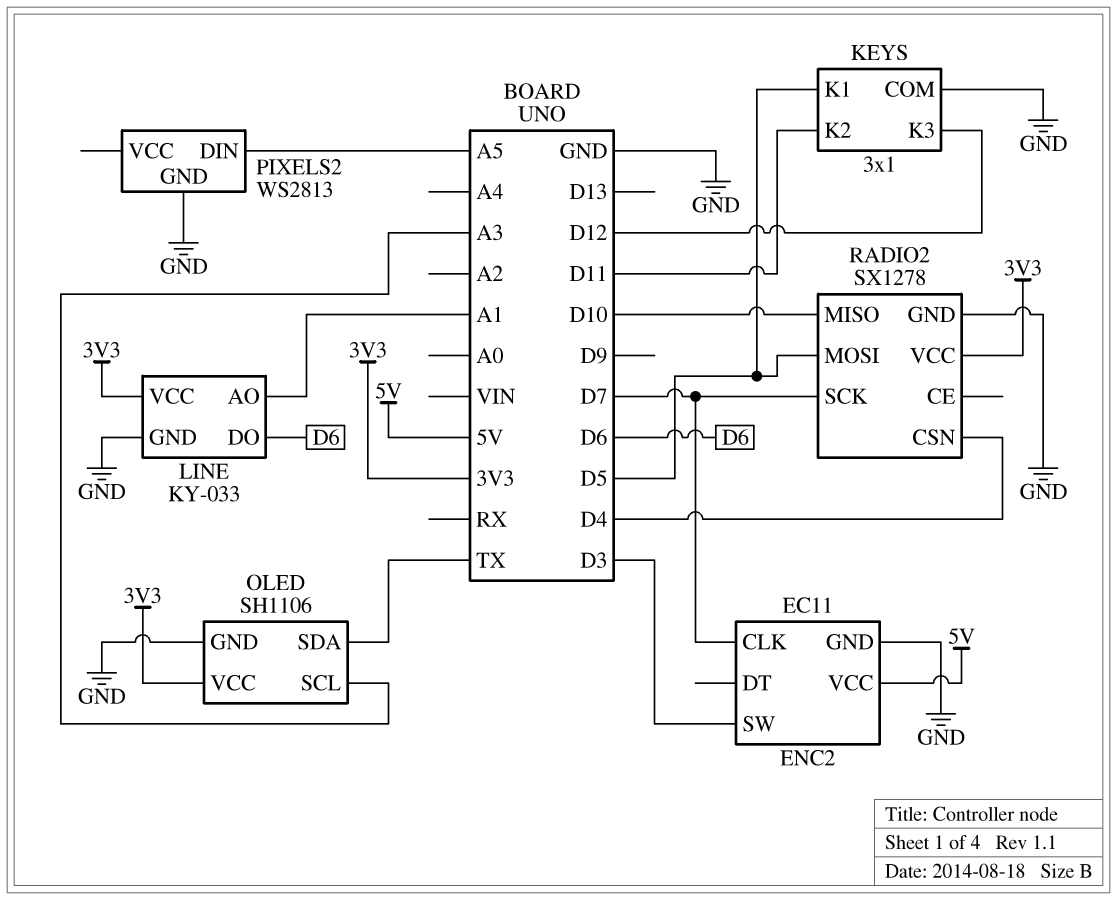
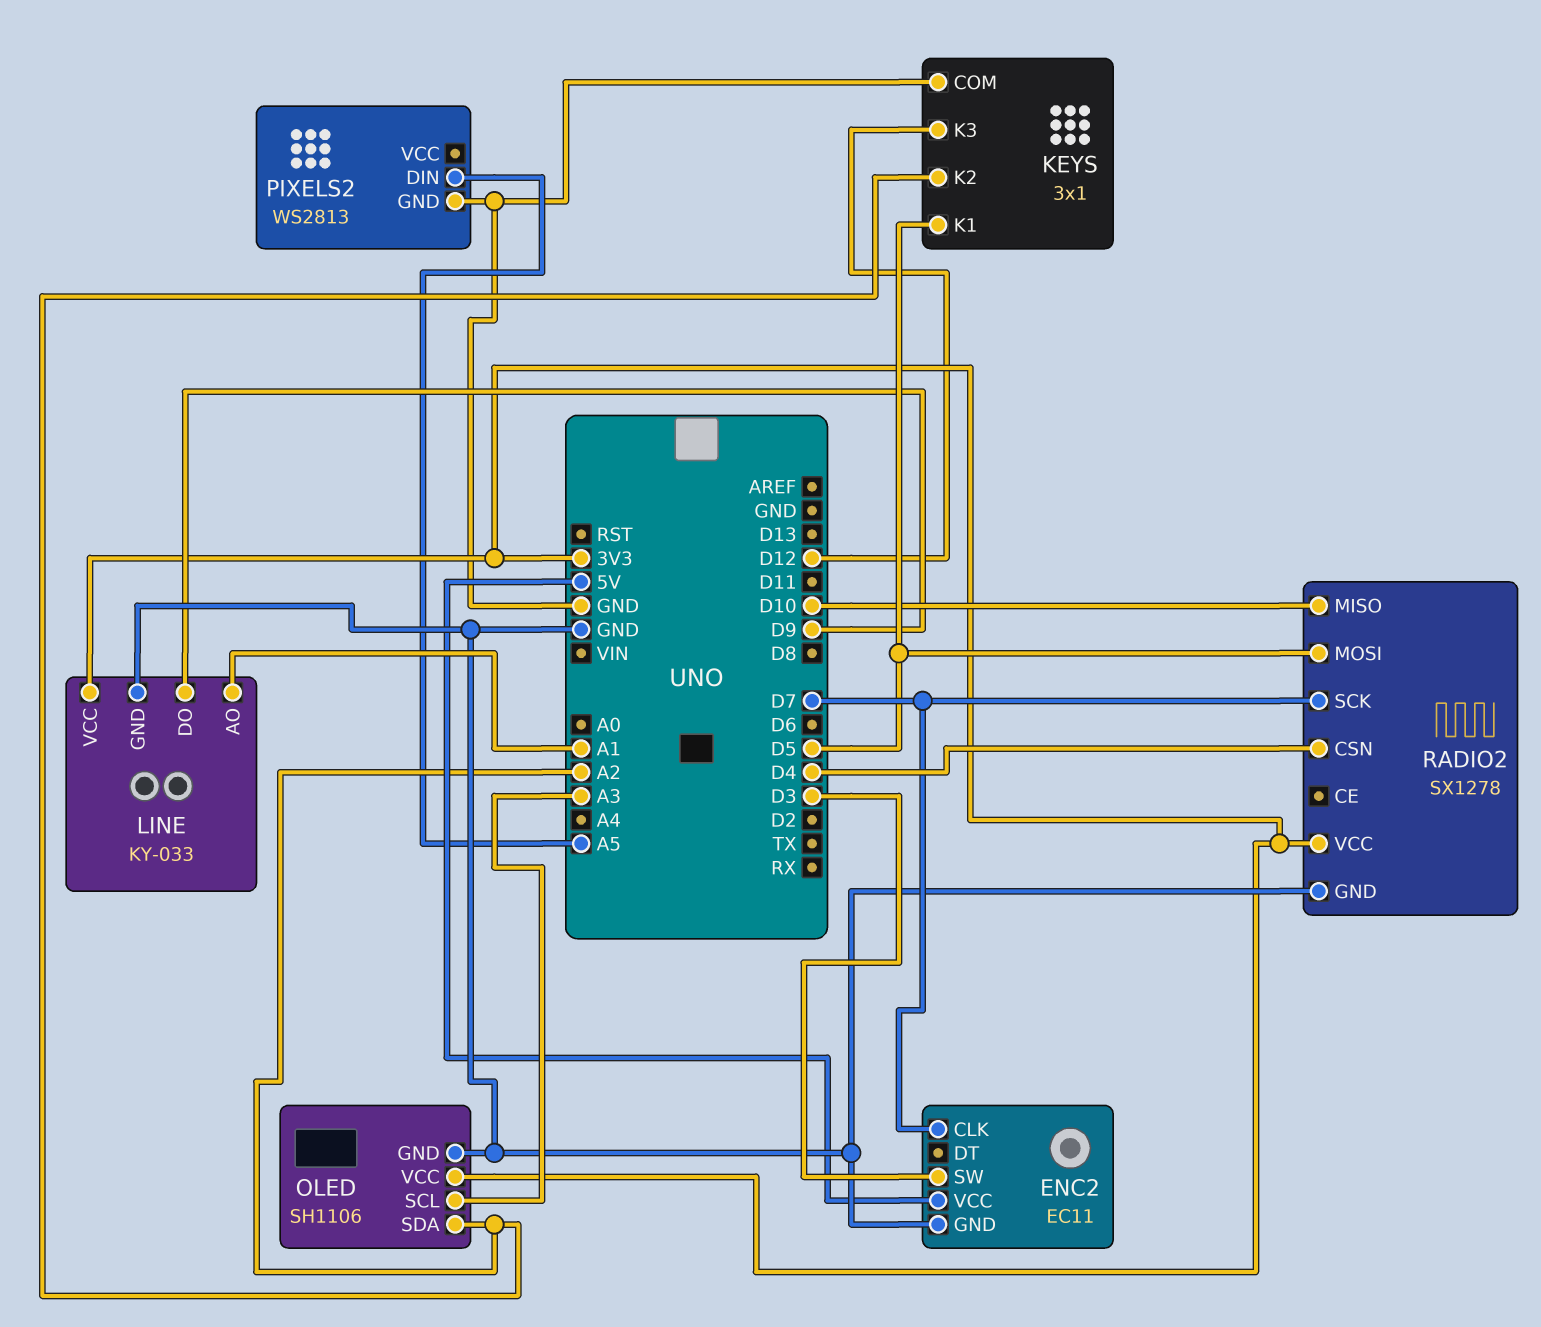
KEYS pin K2: D11 -> A2
LINE pin DO: D6 -> D9
OLED pin SDA: TX -> A2

